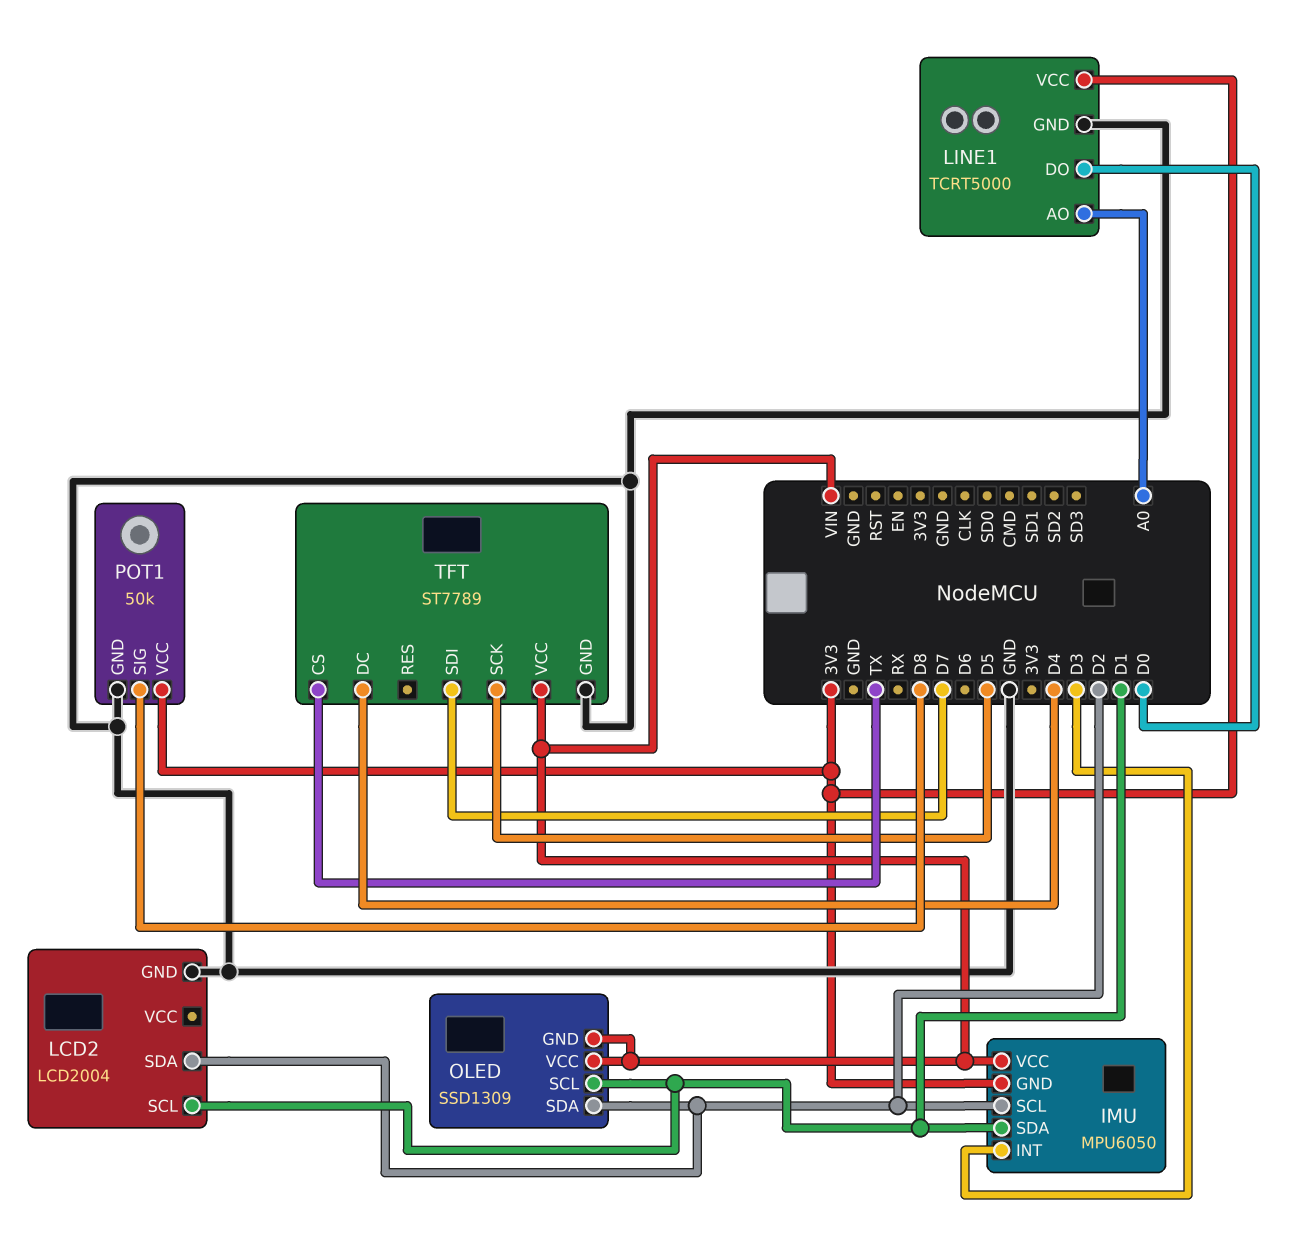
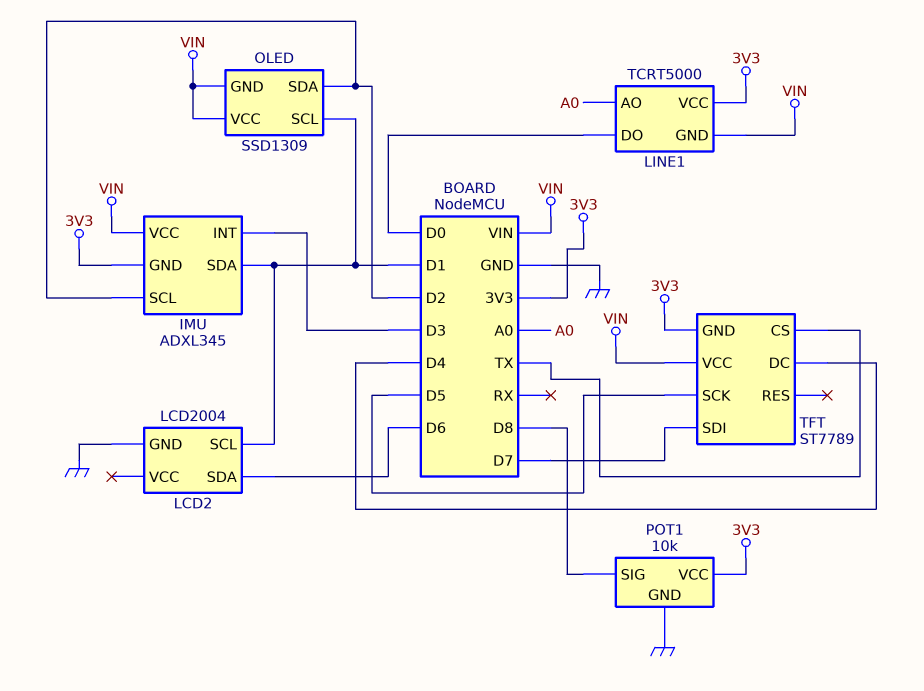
IMU: MPU6050 -> ADXL345
LCD2 pin SDA: D2 -> D6
LINE1 pin GND: GND -> VIN
POT1: 50k -> 10k
TFT pin GND: GND -> 3V3

